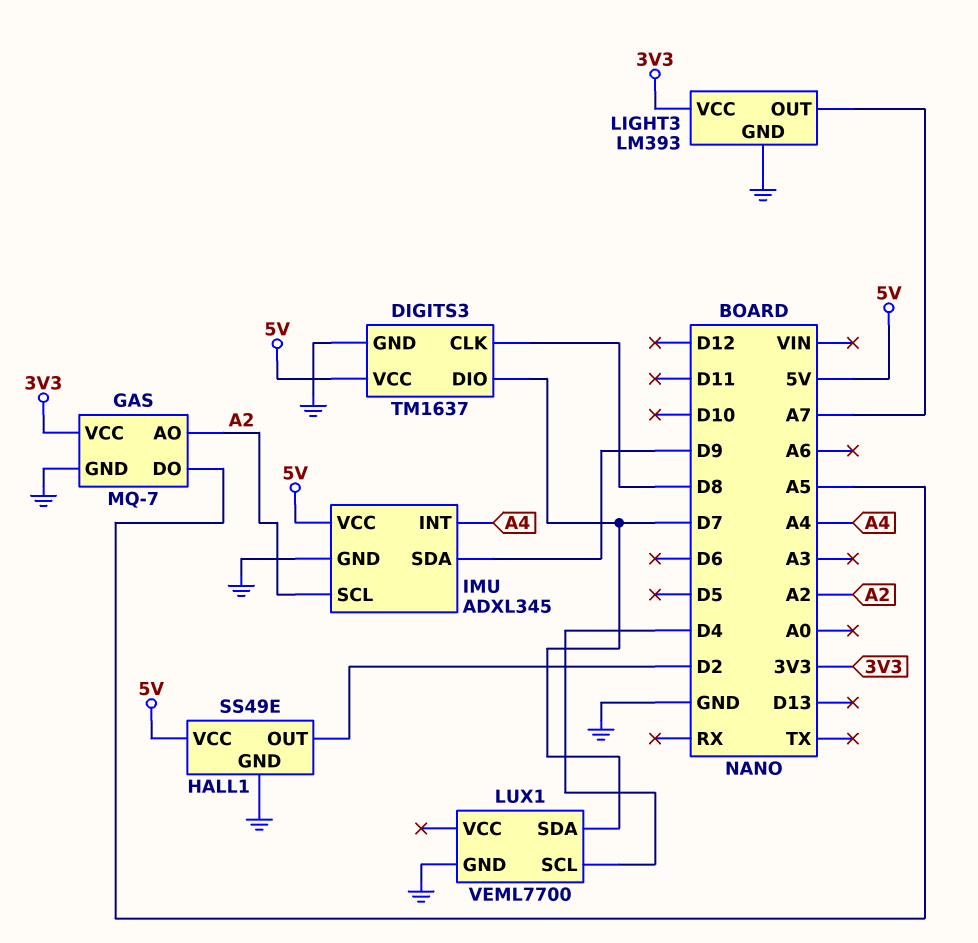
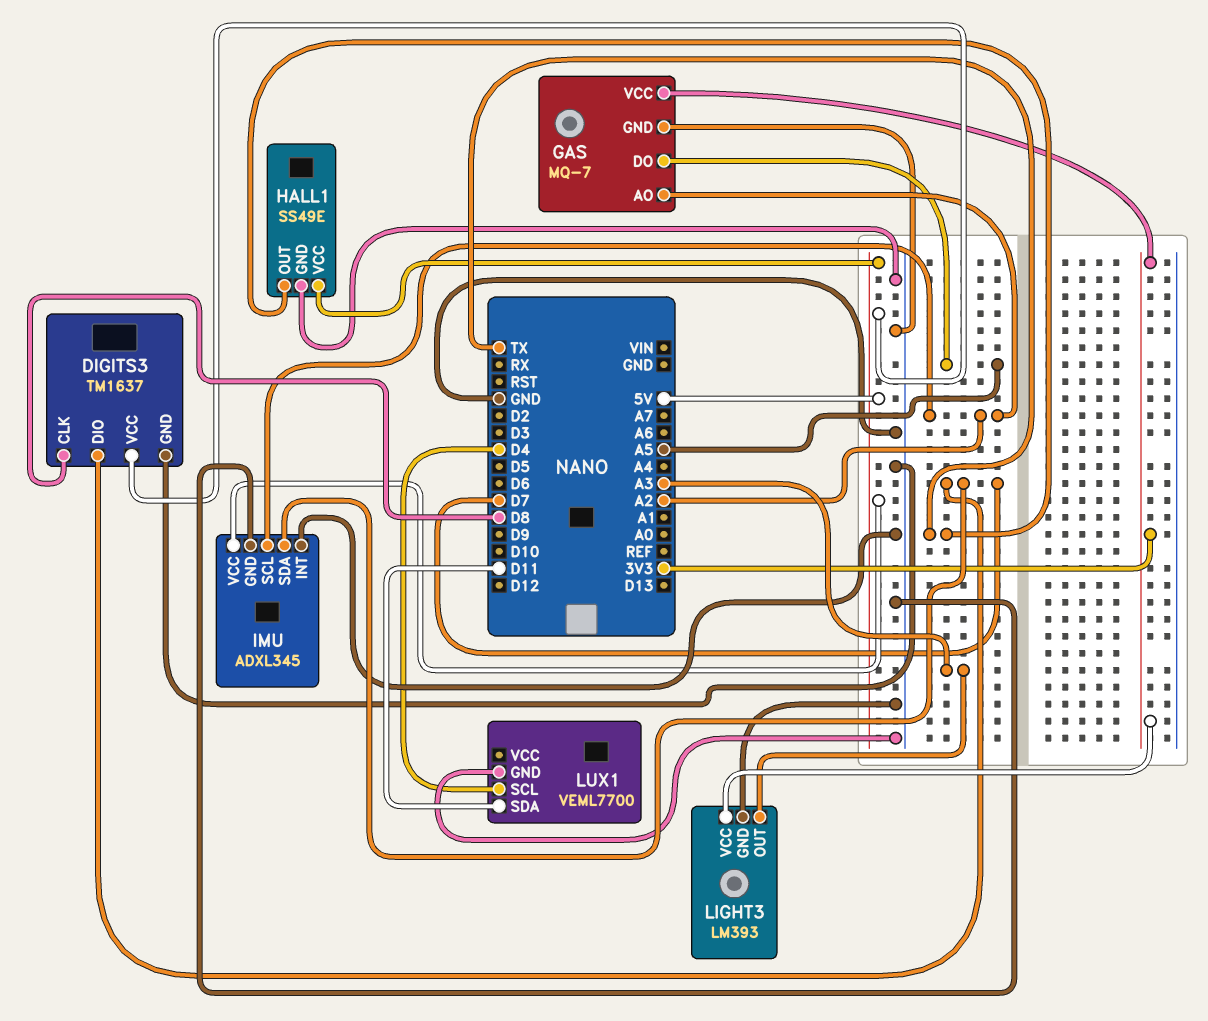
HALL1 pin OUT: D2 -> TX
IMU pin INT: A4 -> GND
IMU pin SDA: D9 -> D7
LIGHT3 pin OUT: A7 -> A3
LUX1 pin SDA: D7 -> D11

